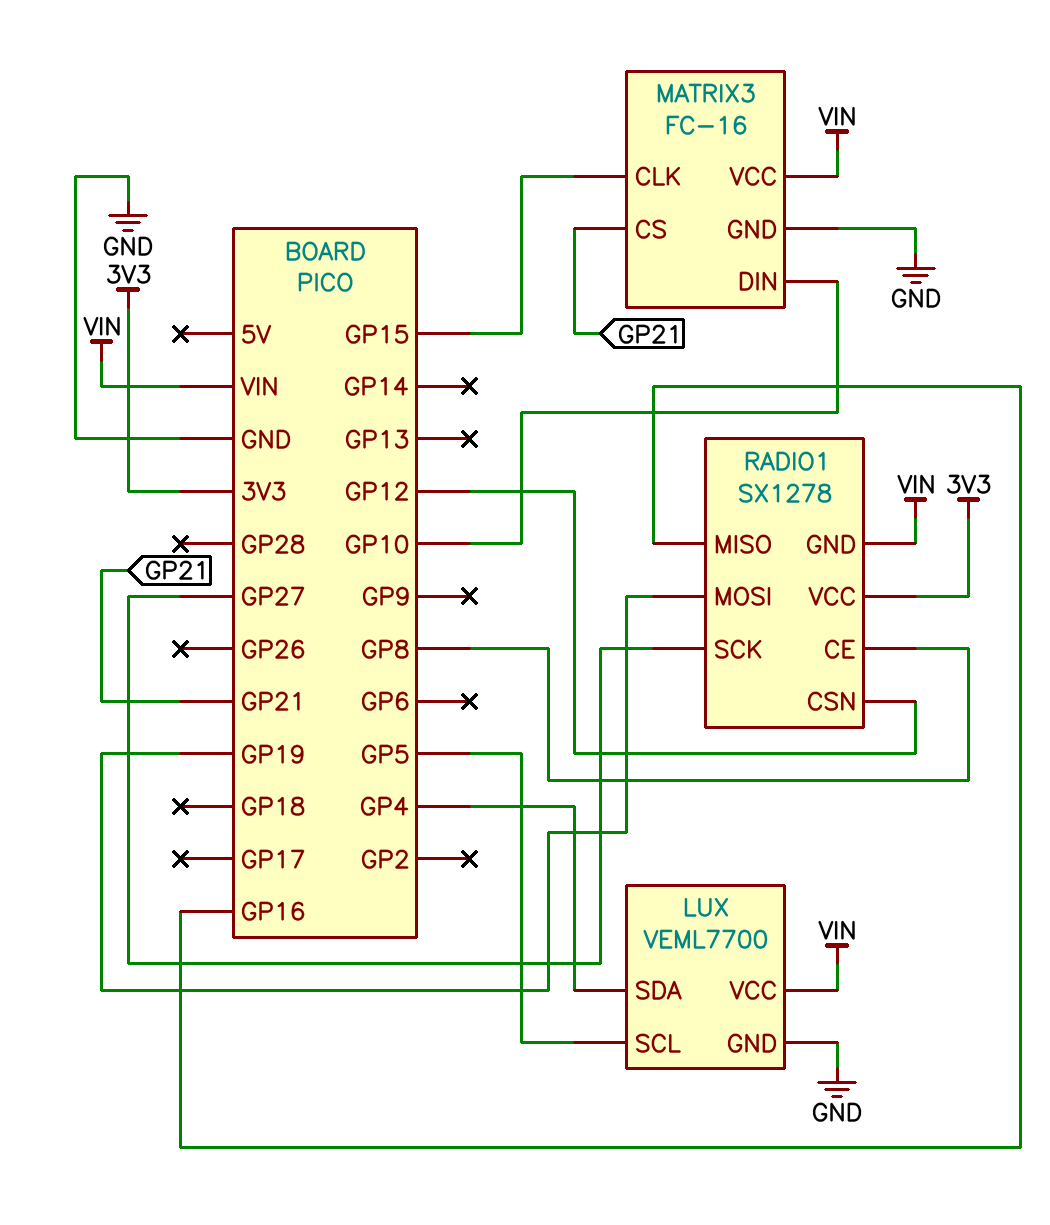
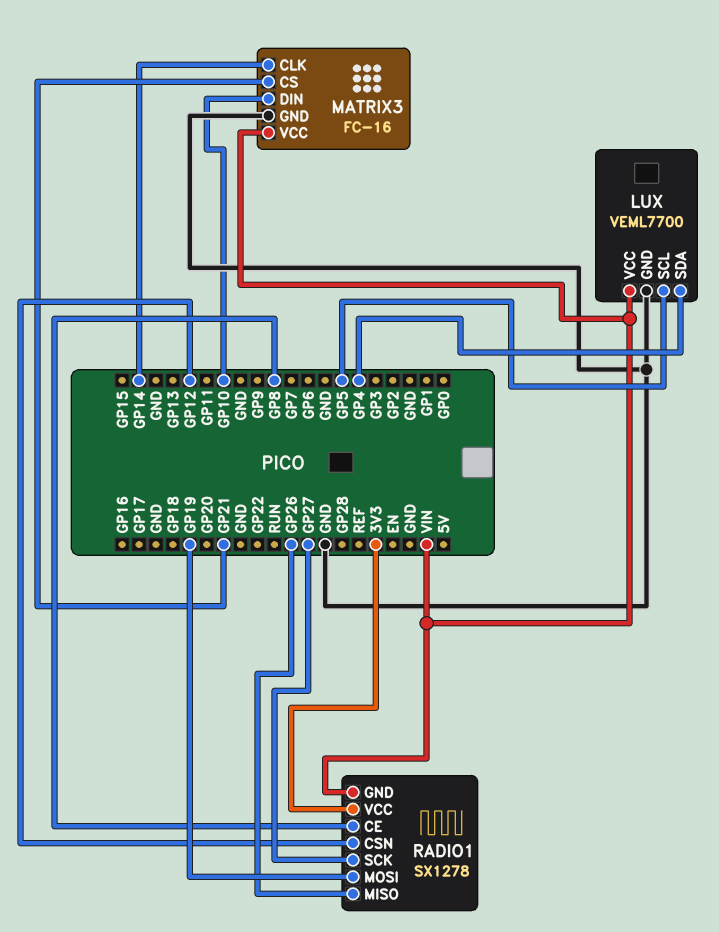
MATRIX3 pin CLK: GP15 -> GP14
RADIO1 pin MISO: GP16 -> GP26

